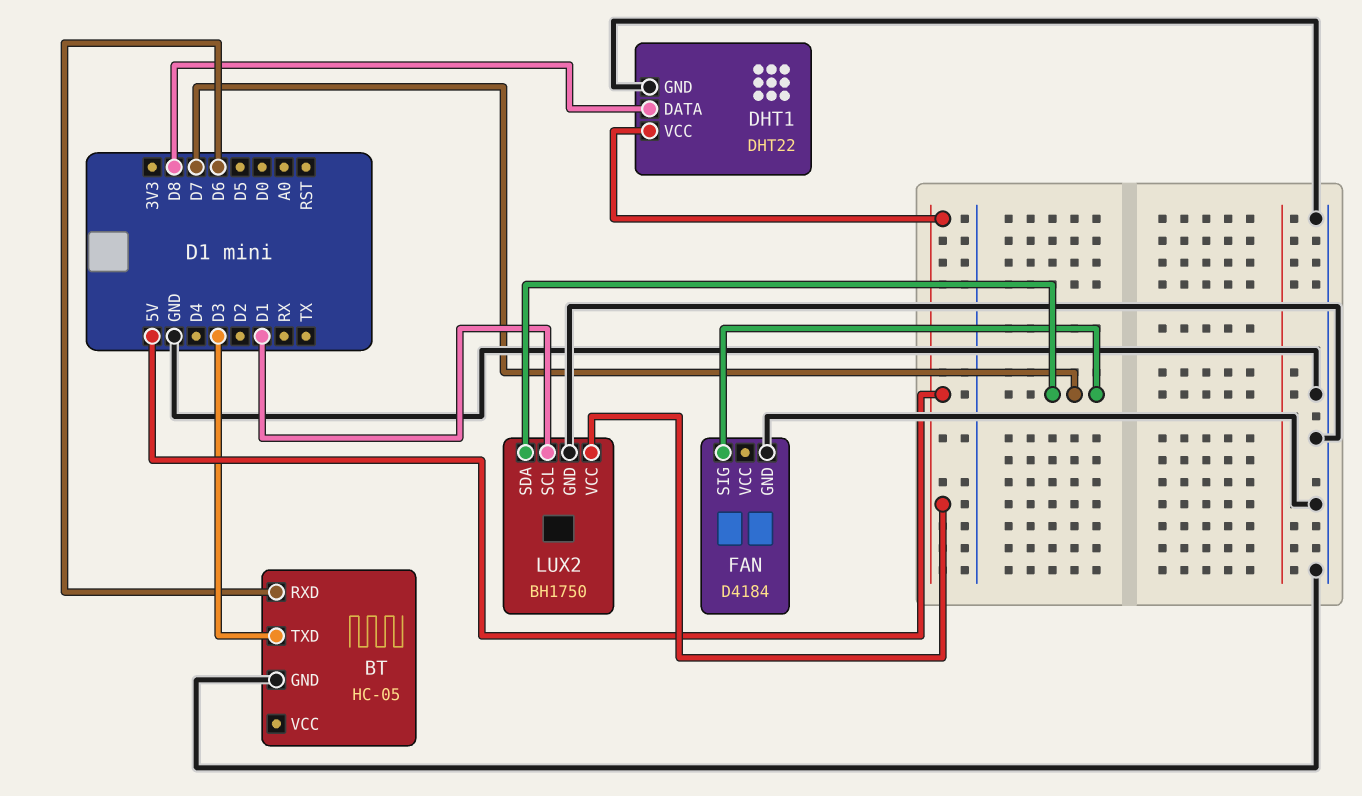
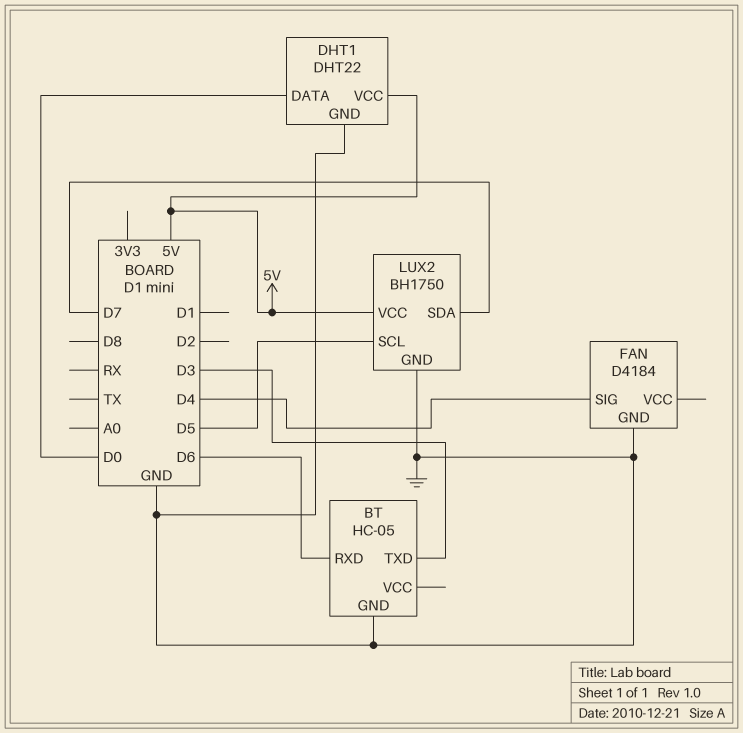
DHT1 pin DATA: D8 -> D0
FAN pin SIG: D7 -> D4
LUX2 pin SCL: D1 -> D5

